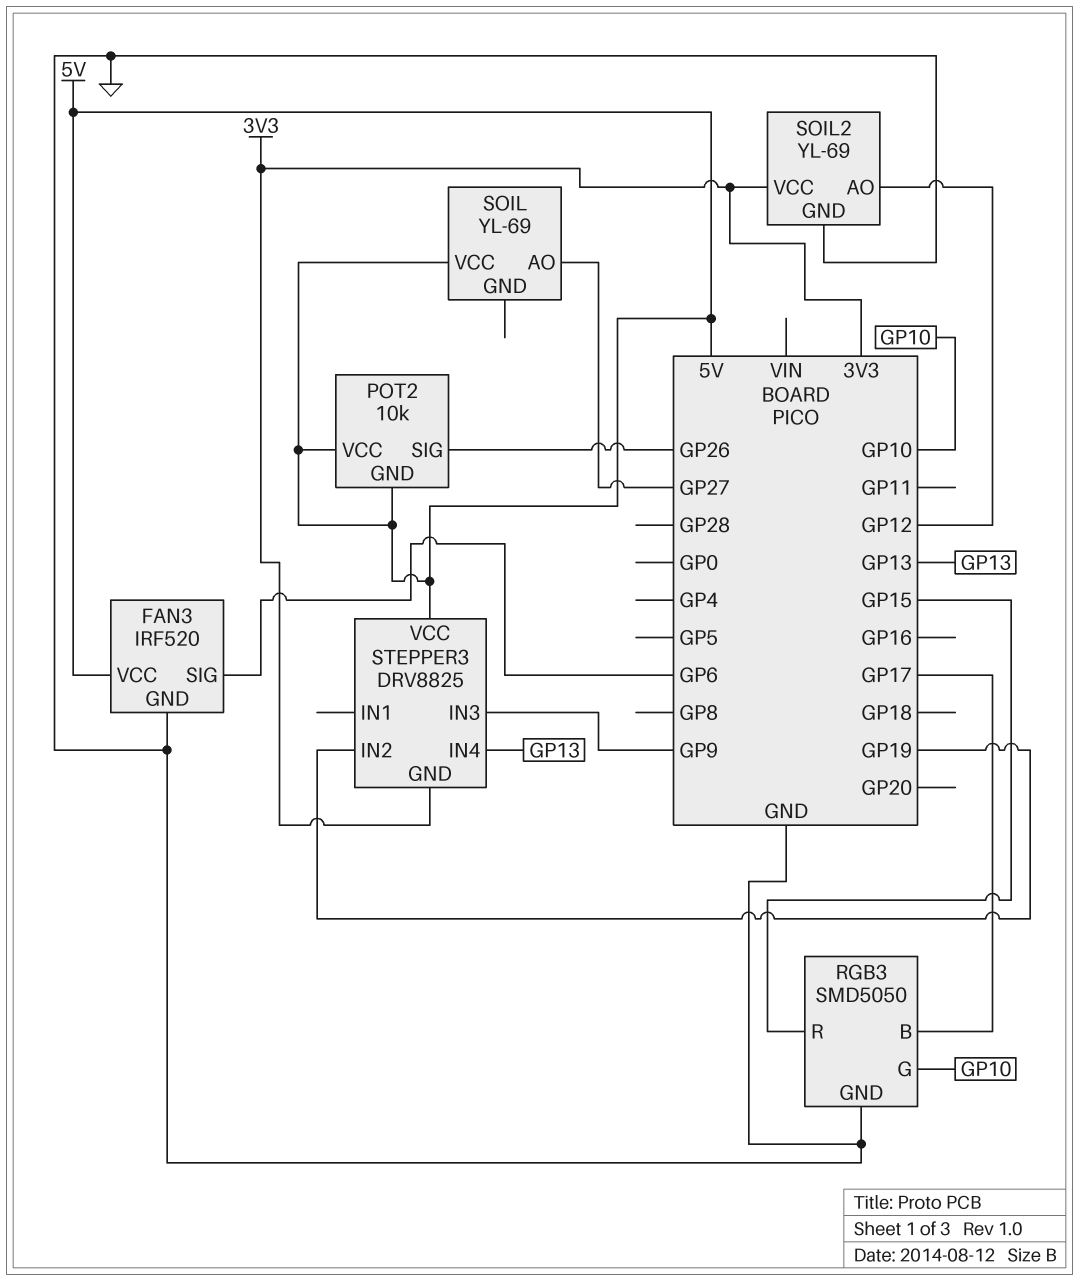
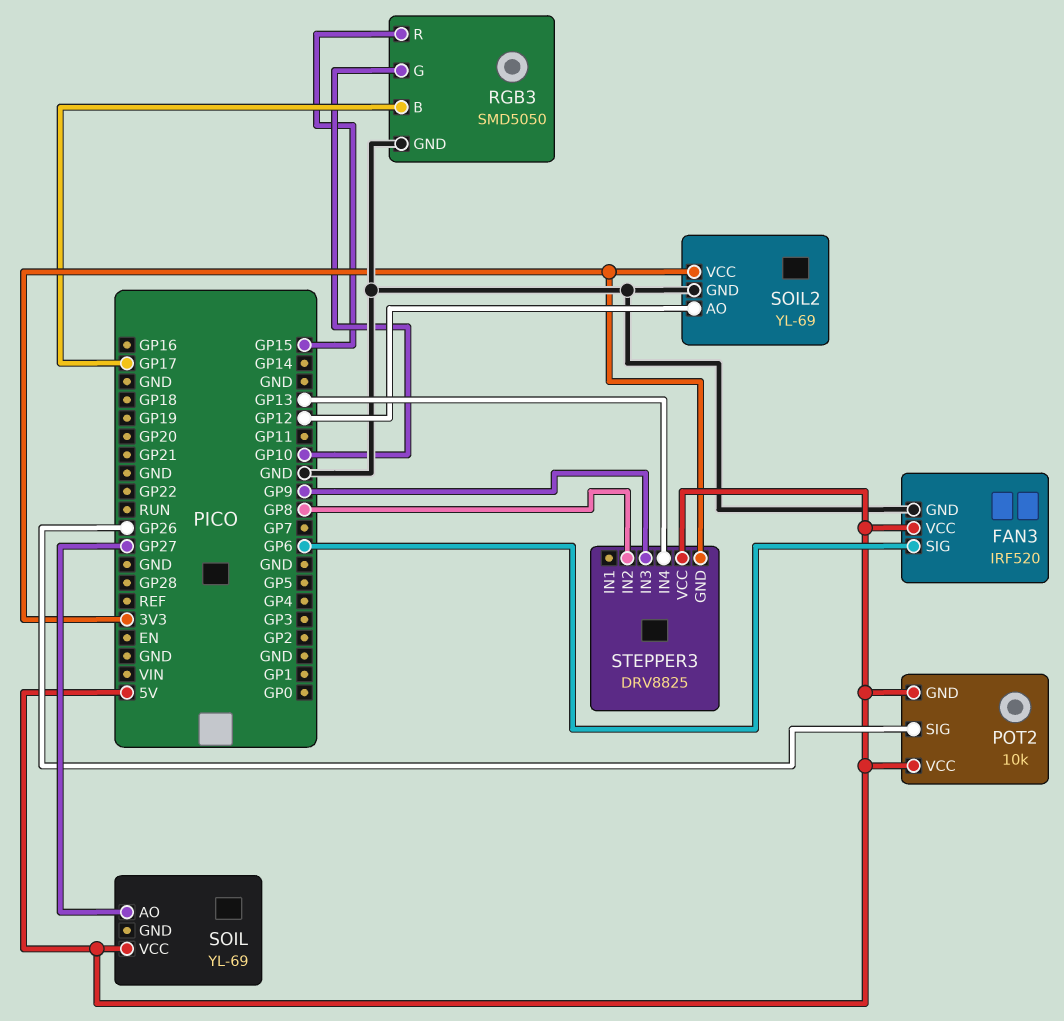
STEPPER3 pin IN2: GP19 -> GP8

